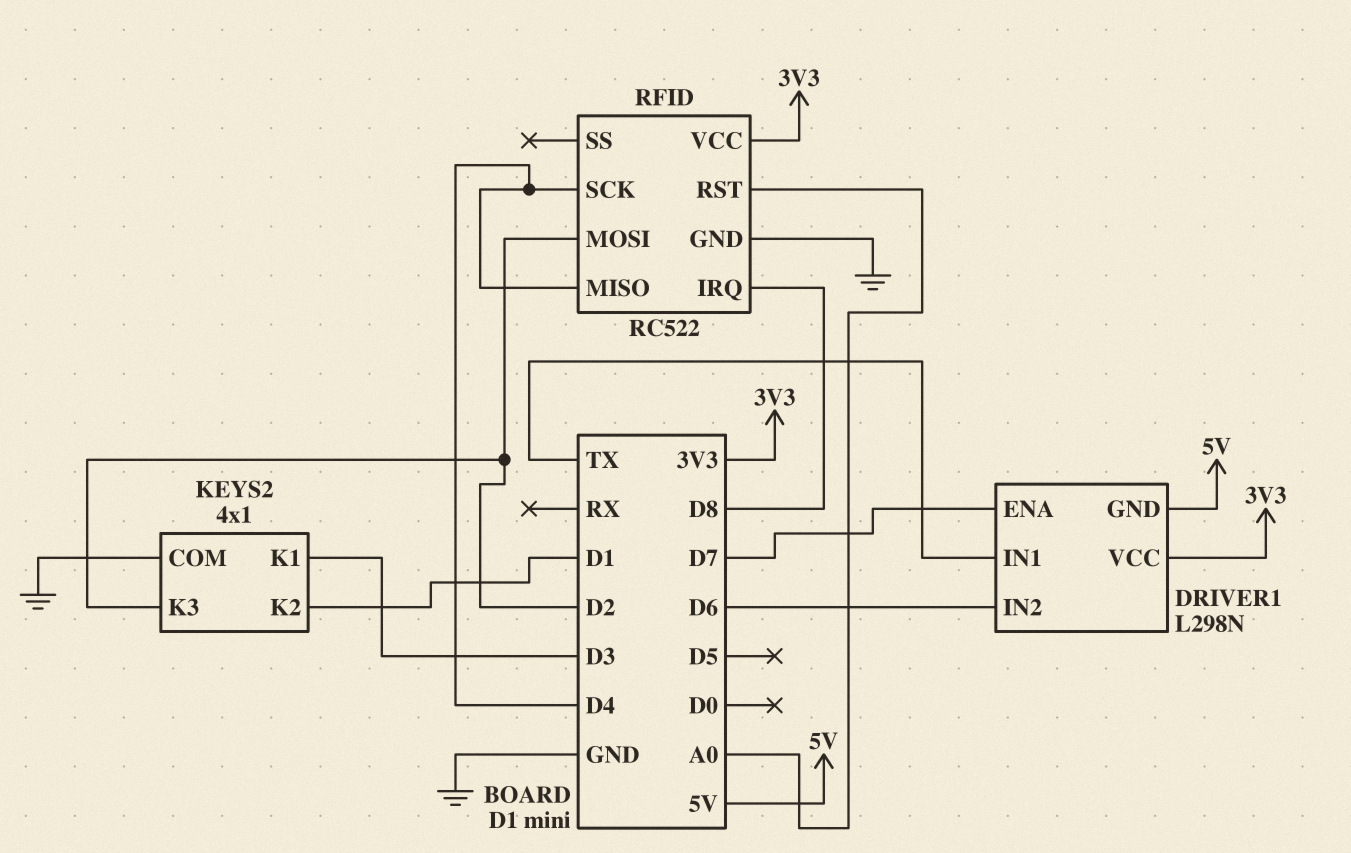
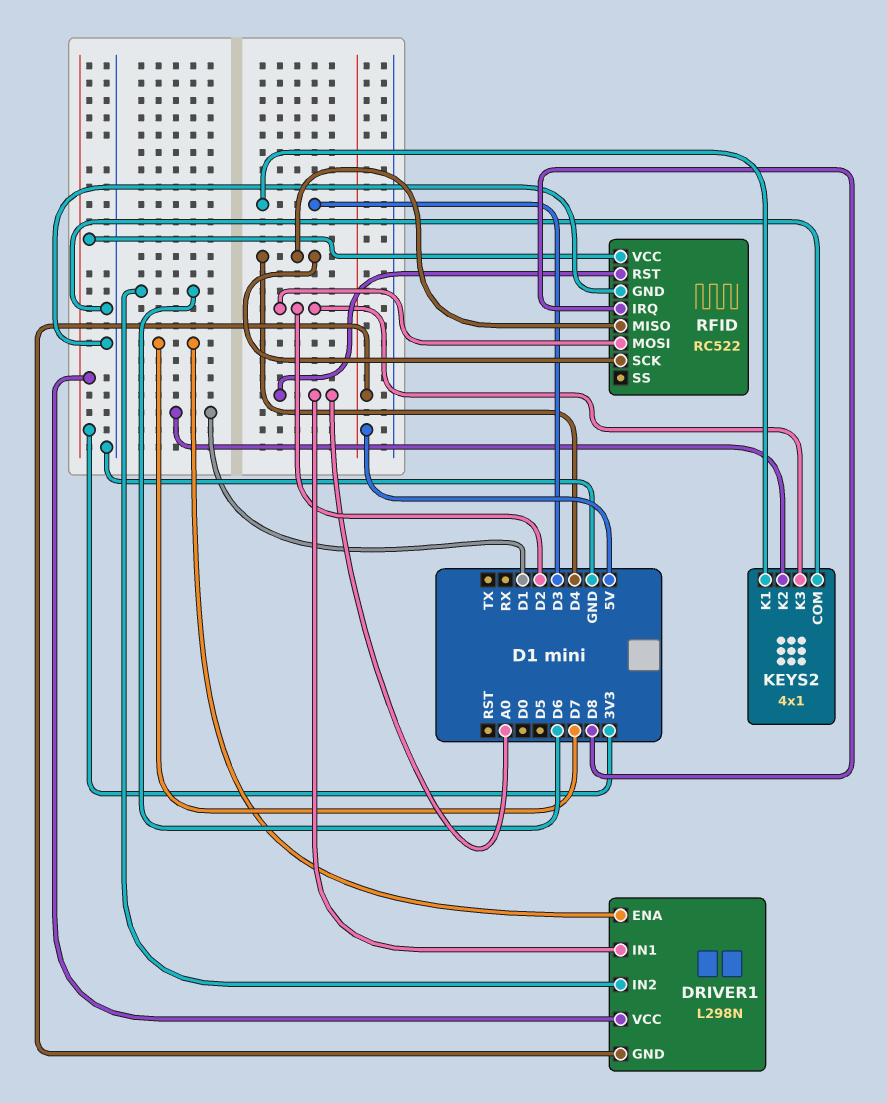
DRIVER1 pin IN1: TX -> A0

